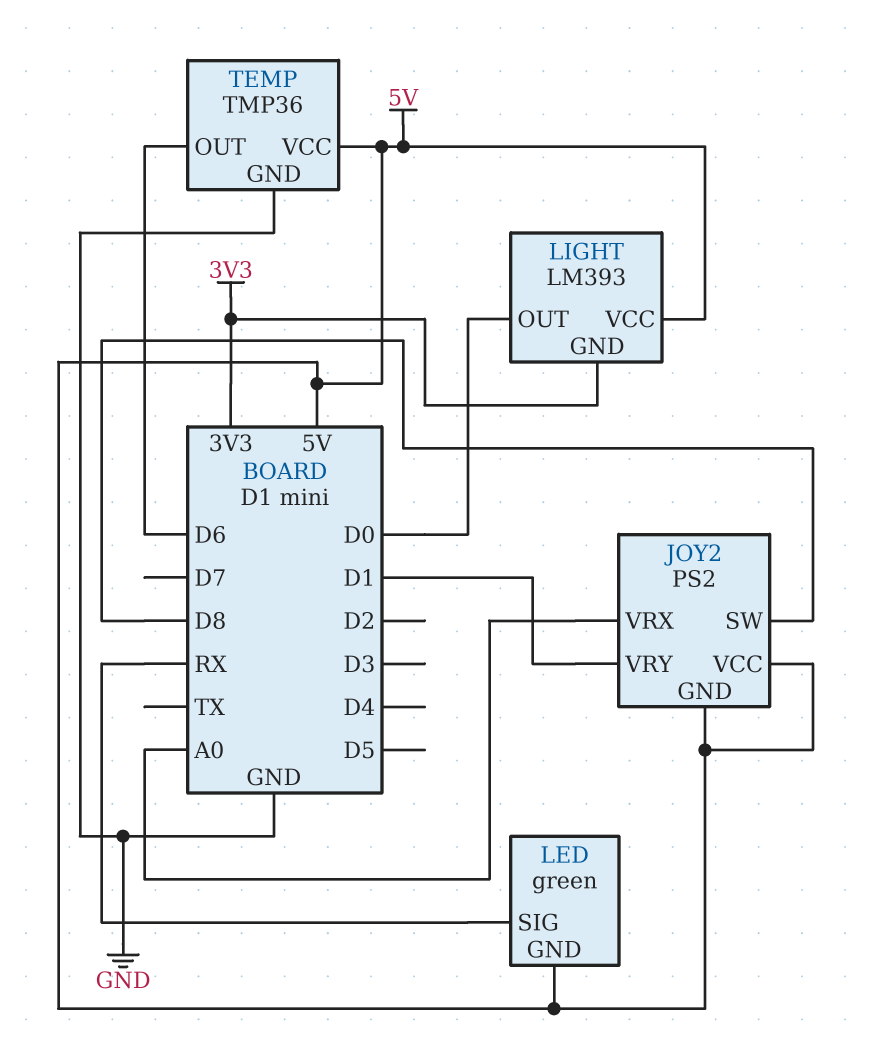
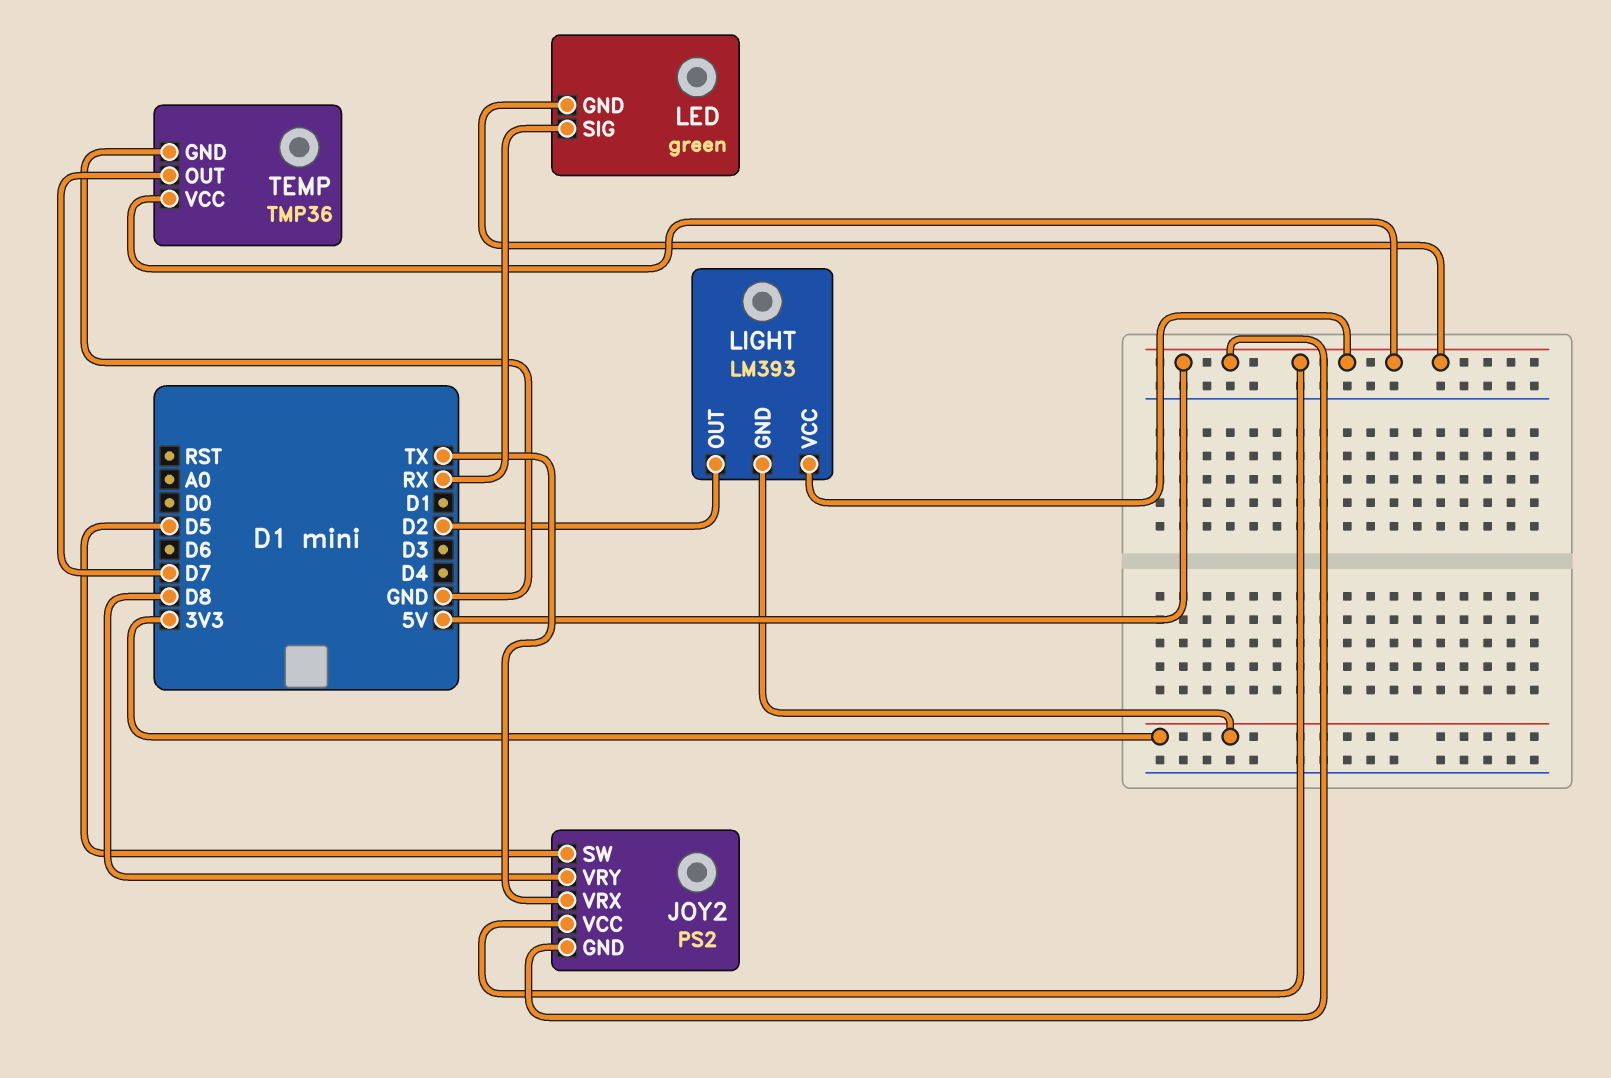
JOY2 pin SW: D8 -> D5
JOY2 pin VRX: A0 -> TX
JOY2 pin VRY: D1 -> D8
LIGHT pin OUT: D0 -> D2
TEMP pin OUT: D6 -> D7

